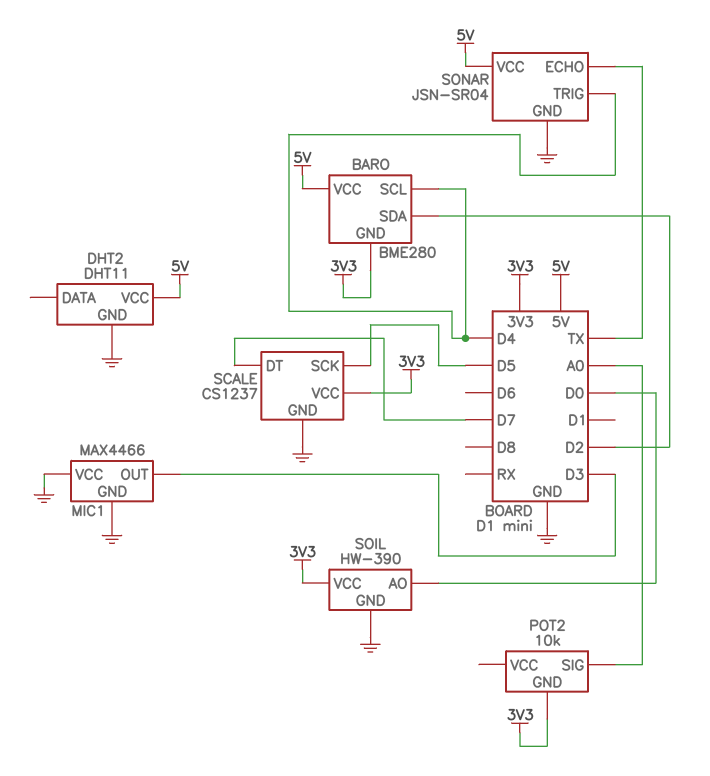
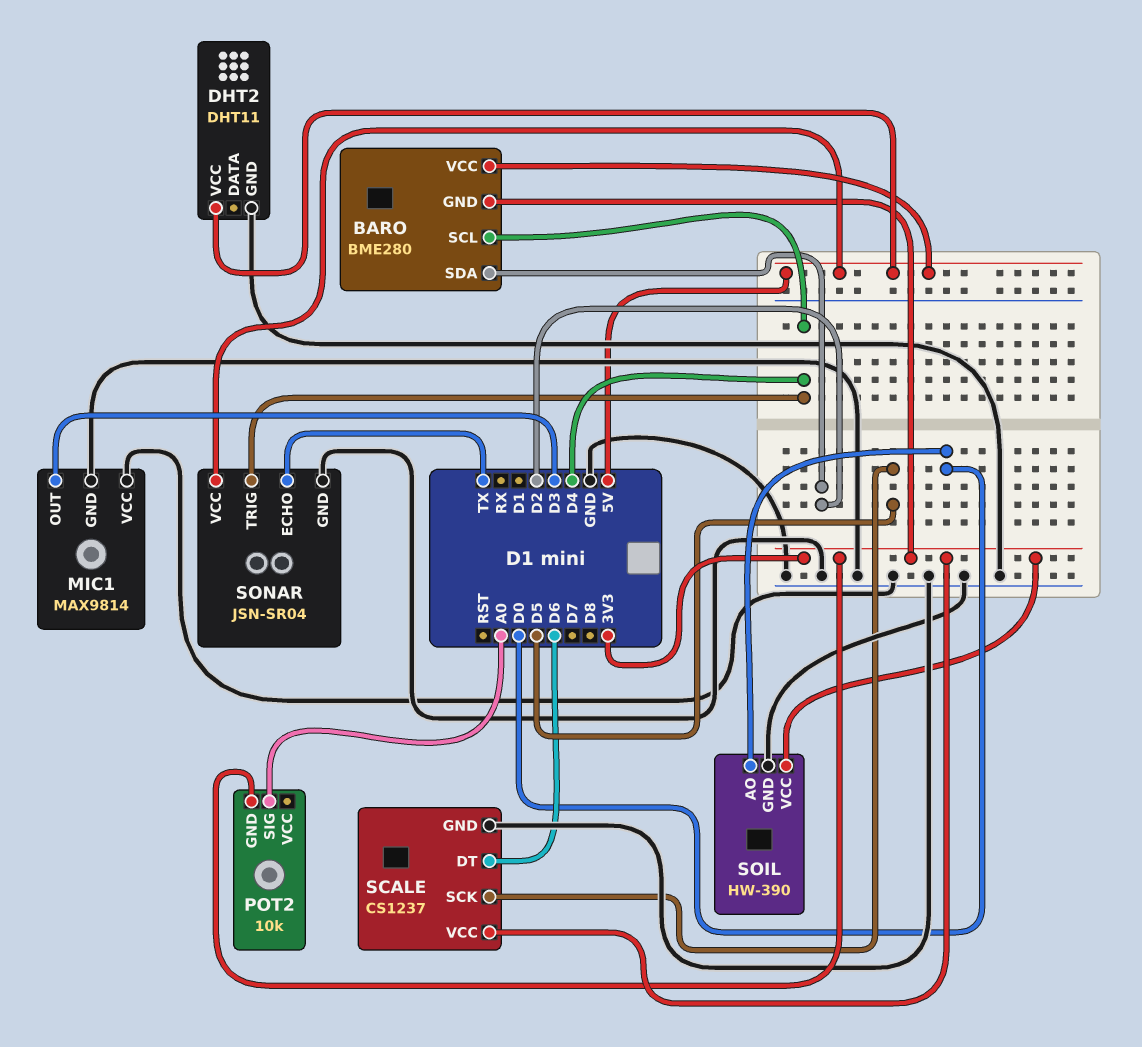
MIC1: MAX4466 -> MAX9814
SCALE pin DT: D7 -> D6

